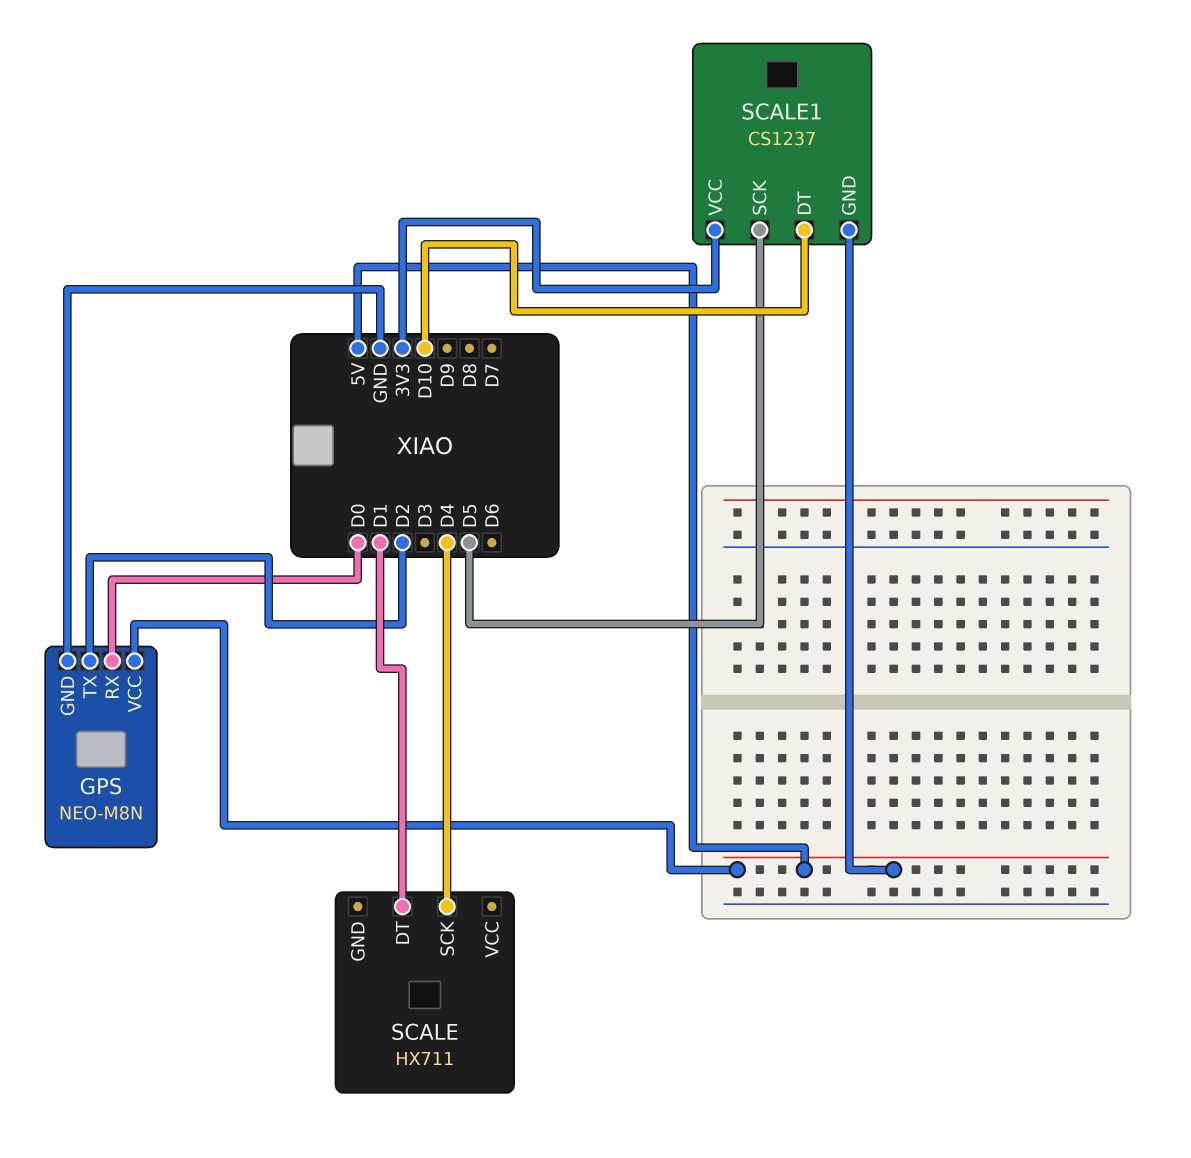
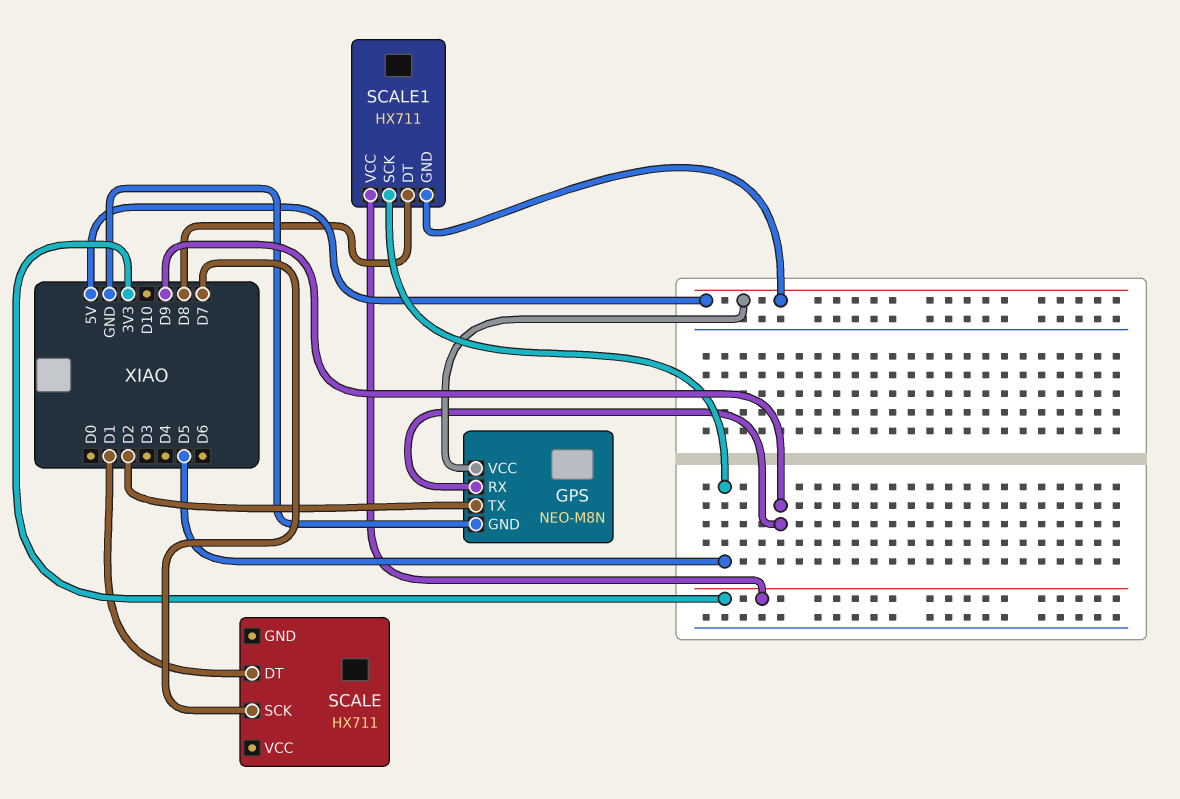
GPS pin RX: D0 -> D9
SCALE pin SCK: D4 -> D7
SCALE1: CS1237 -> HX711
SCALE1 pin DT: D10 -> D8

